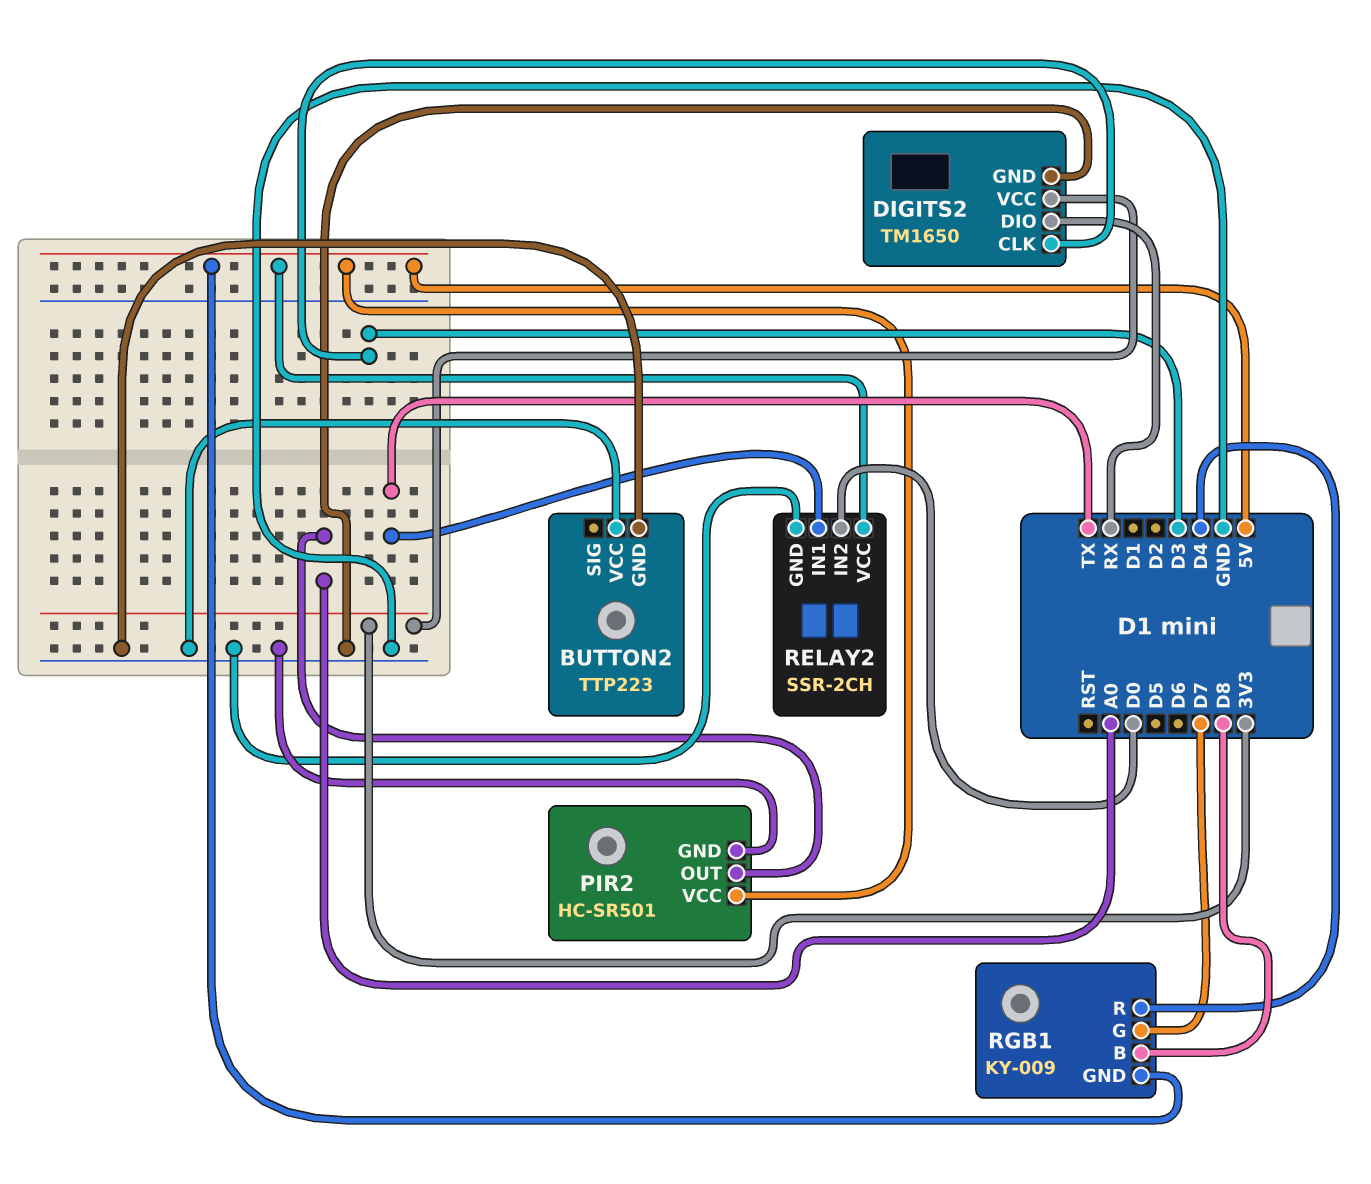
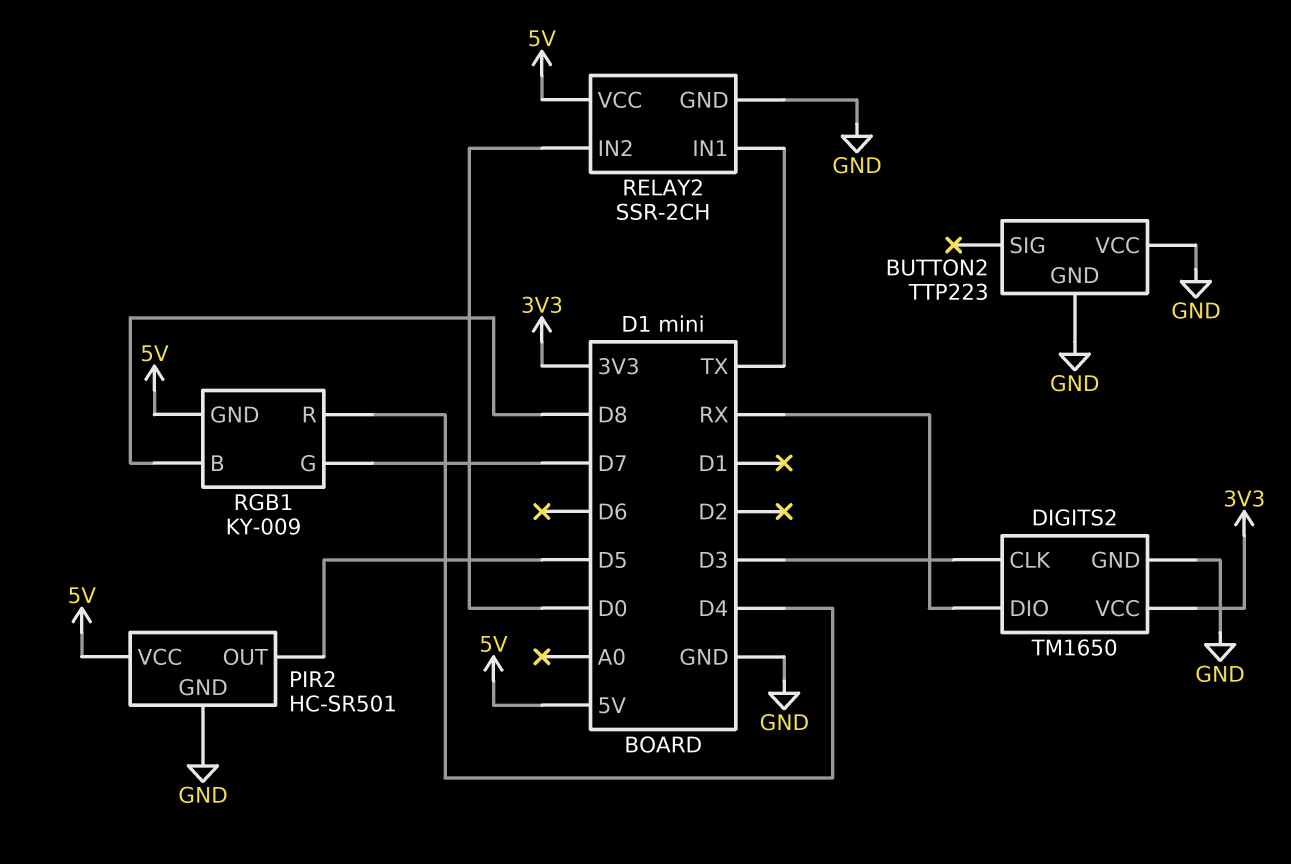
PIR2 pin OUT: A0 -> D5

